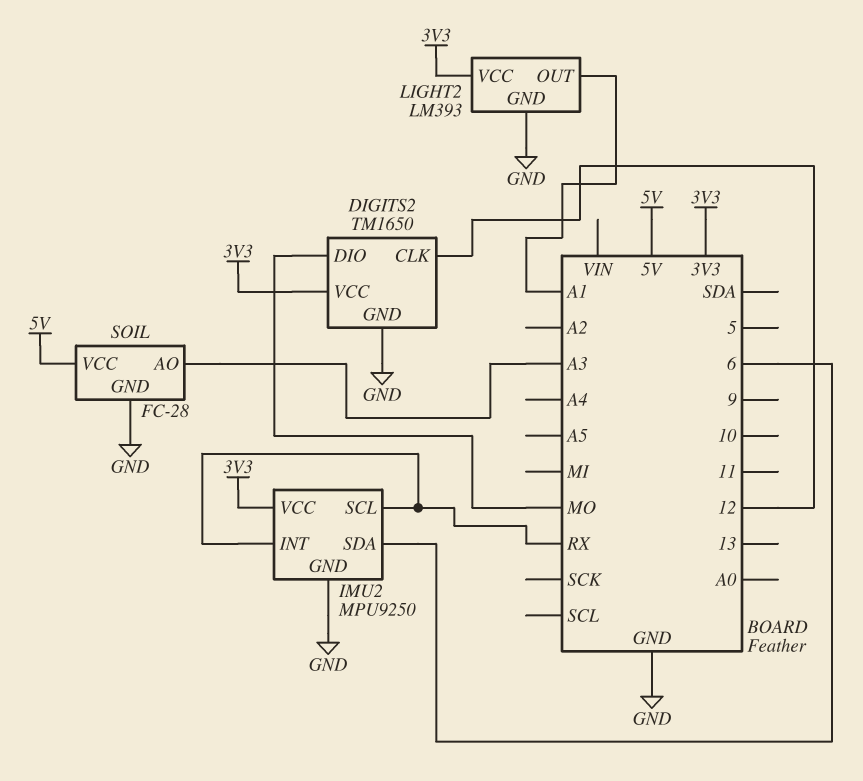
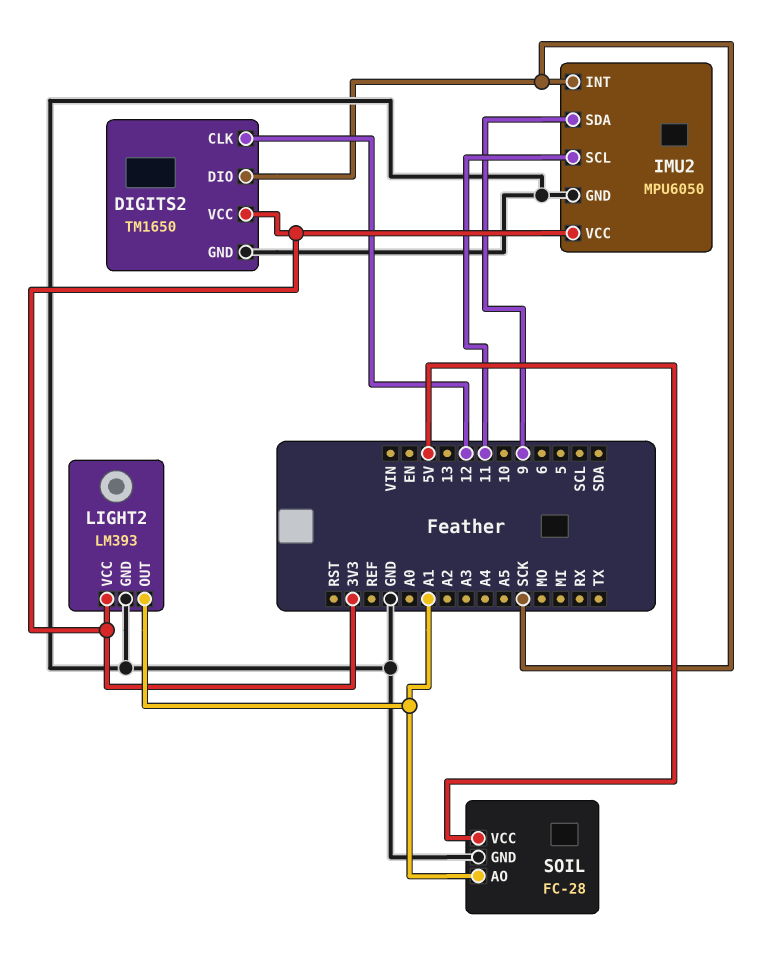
DIGITS2 pin DIO: MO -> SCK
IMU2: MPU9250 -> MPU6050
IMU2 pin INT: RX -> SCK
IMU2 pin SCL: RX -> 11
IMU2 pin SDA: 6 -> 9
SOIL pin AO: A3 -> A1

